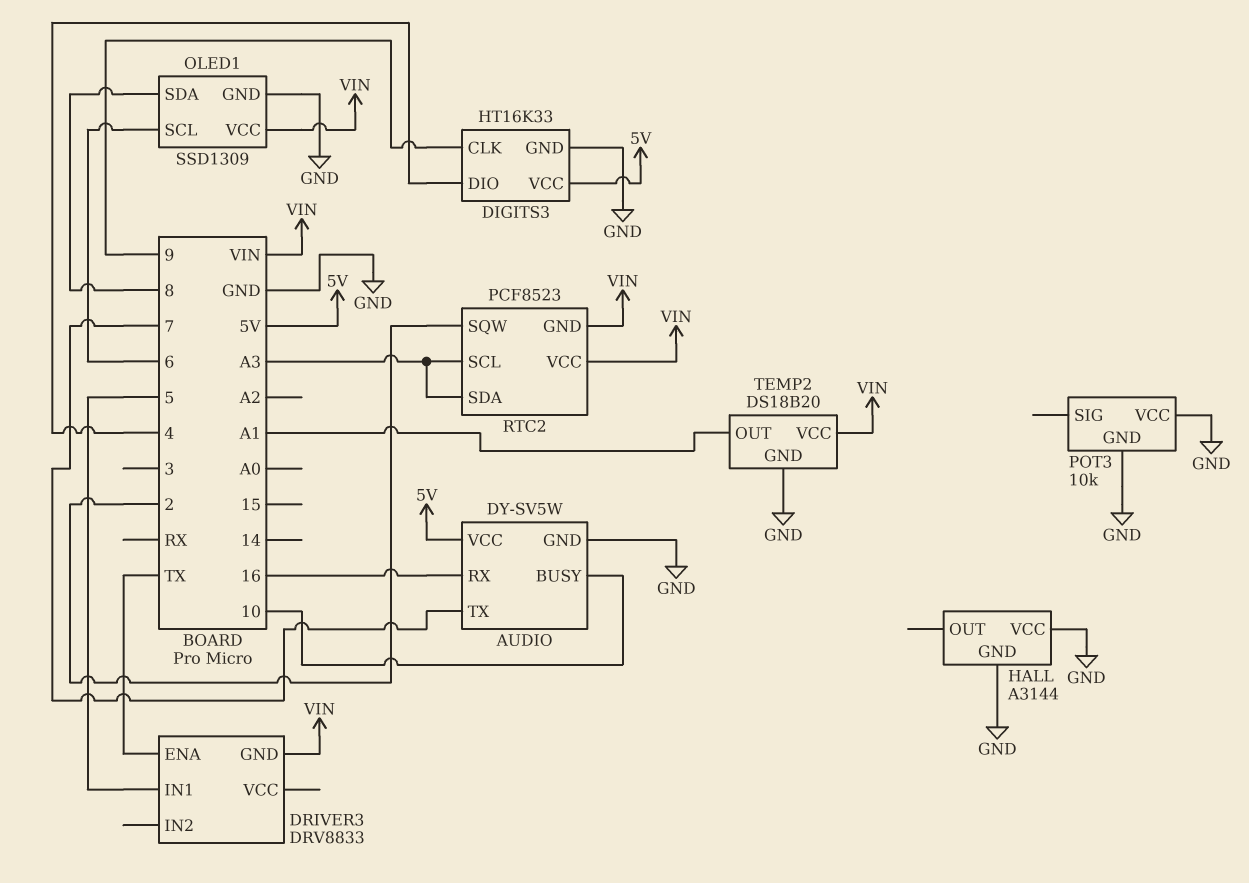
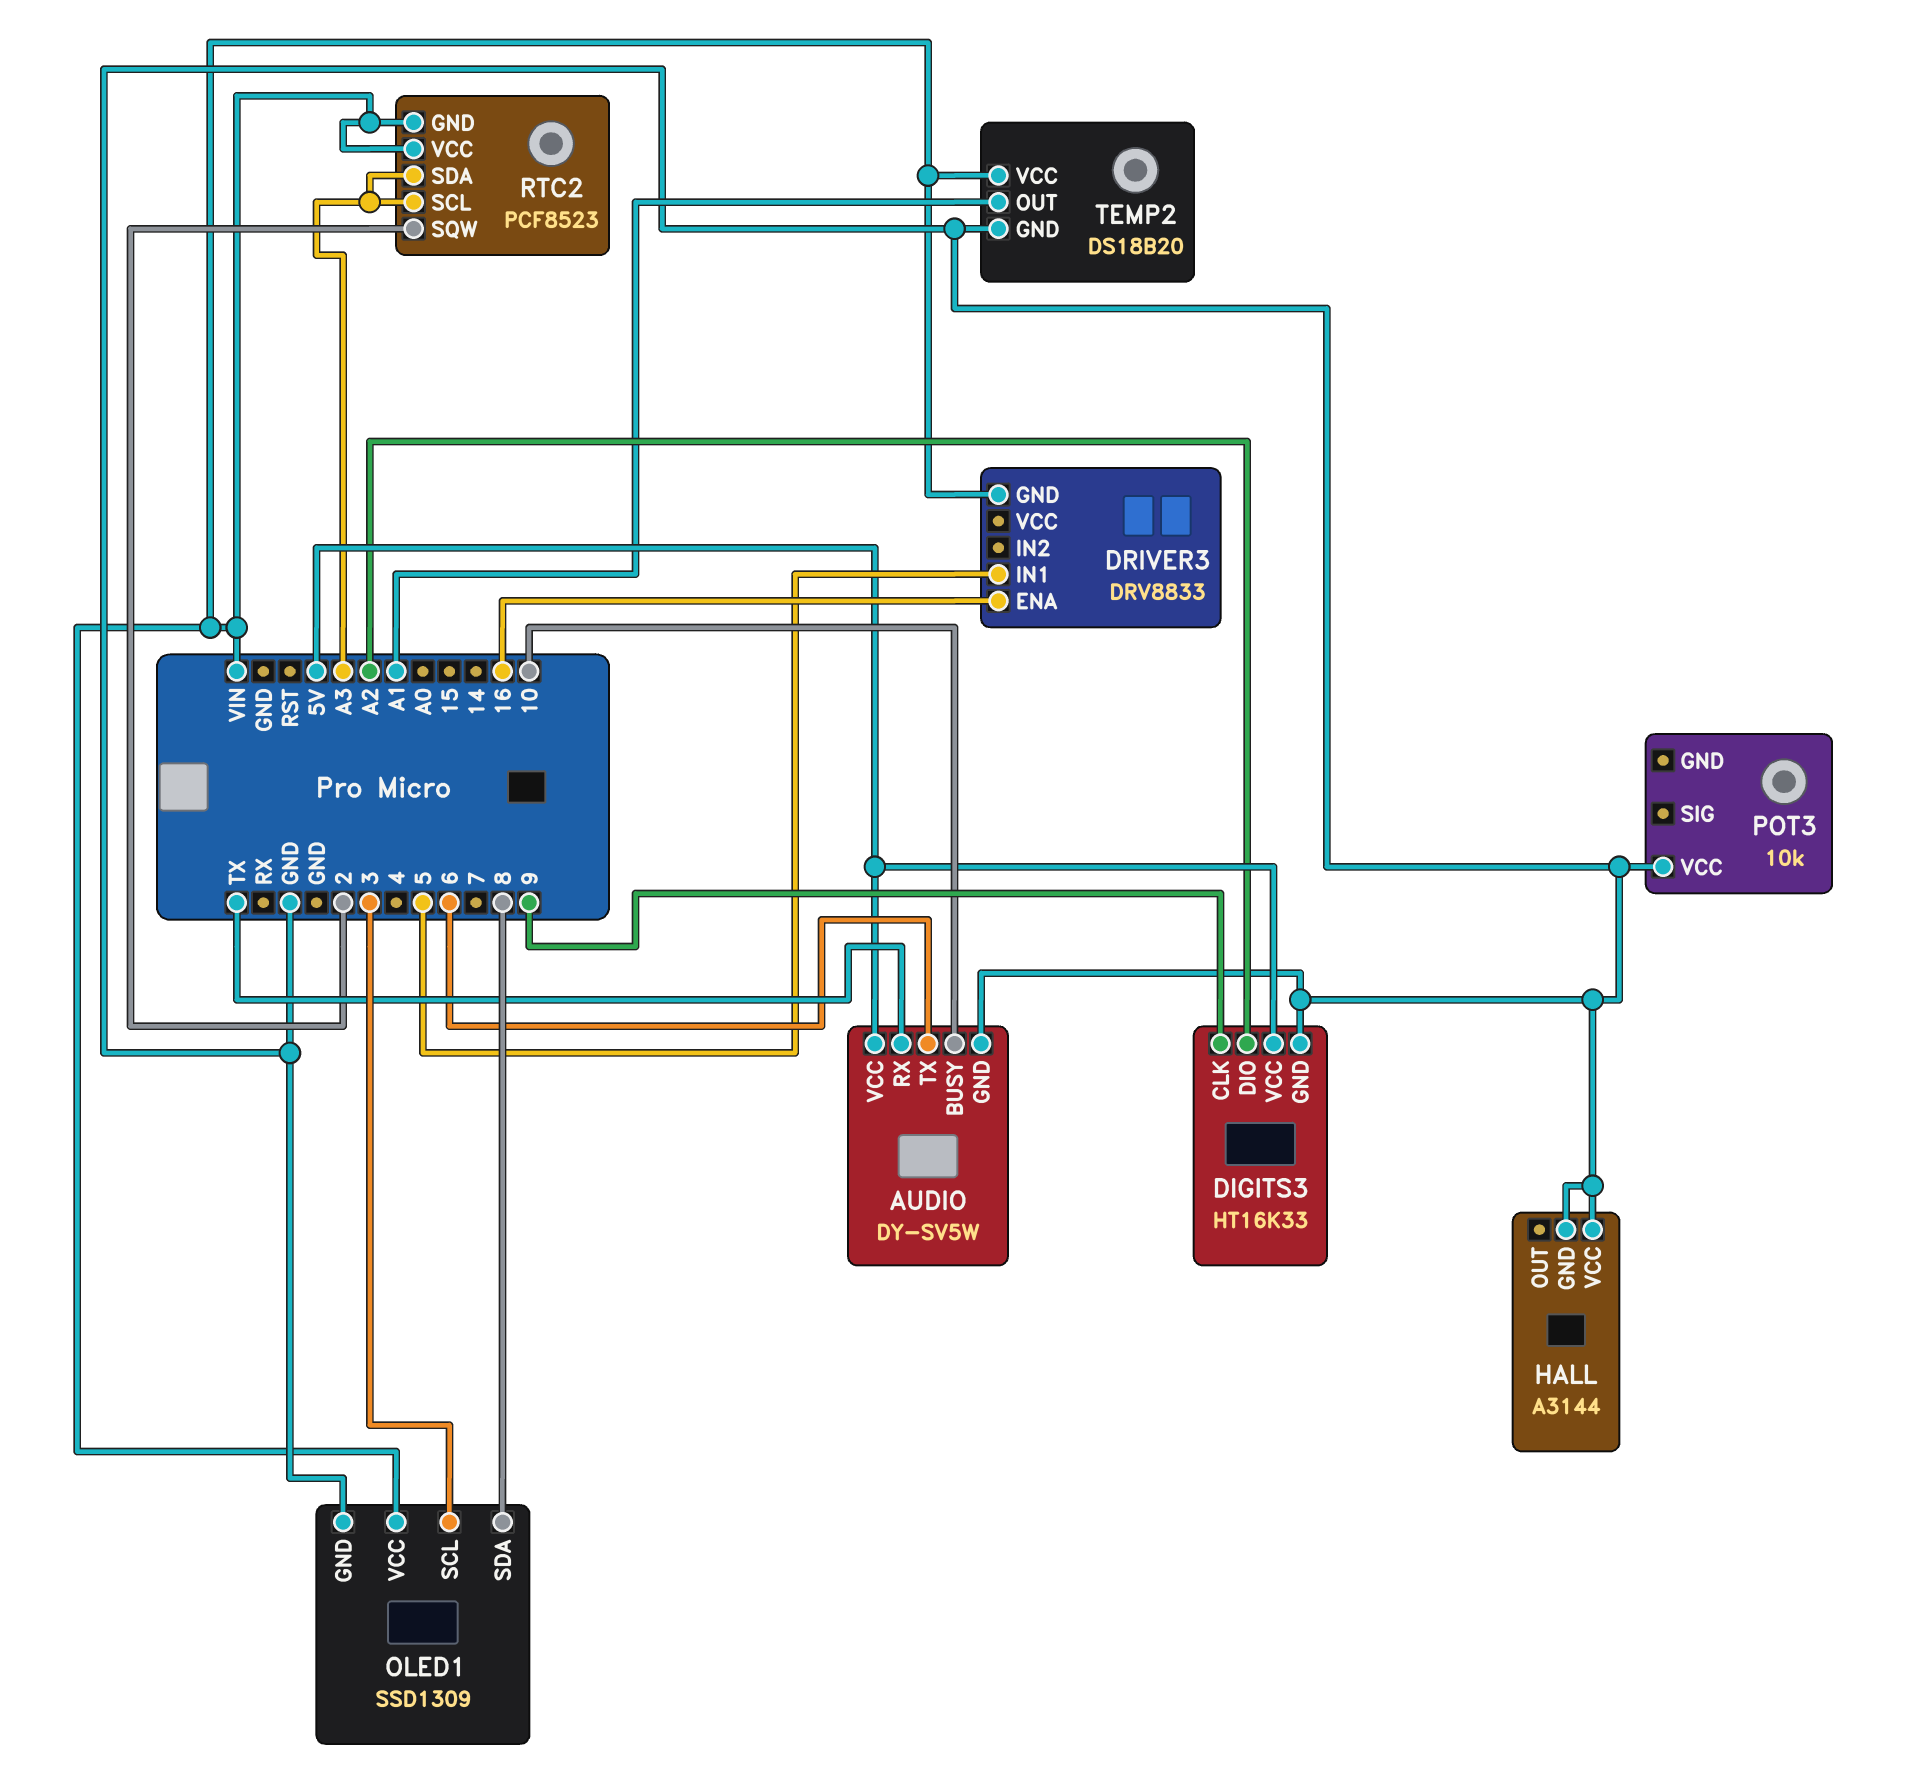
AUDIO pin RX: 16 -> TX
AUDIO pin TX: 7 -> 6
DIGITS3 pin DIO: 4 -> A2
DRIVER3 pin ENA: TX -> 16
OLED1 pin SCL: 6 -> 3
POT3 pin GND: GND -> none

